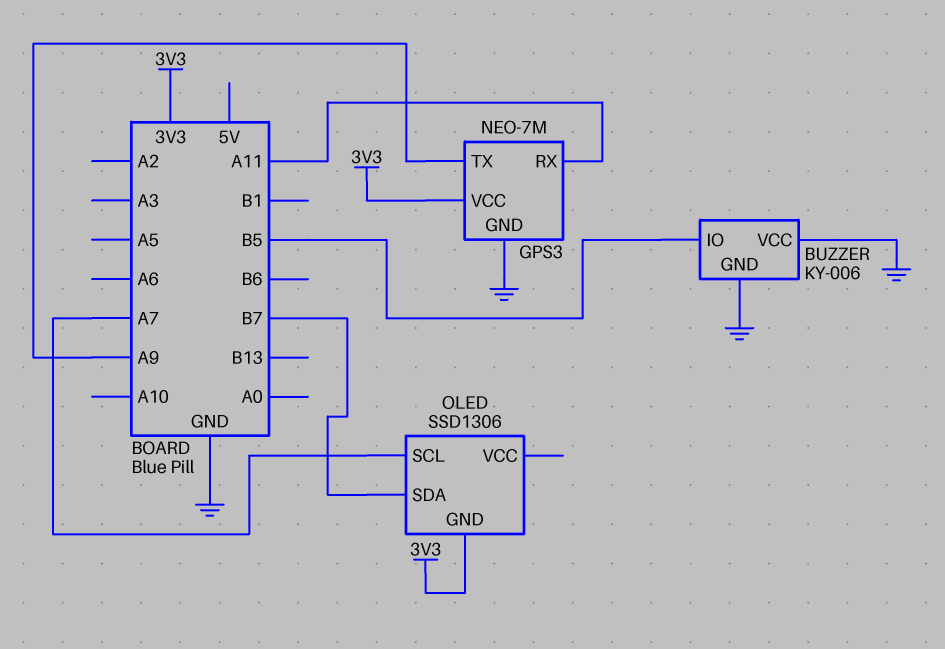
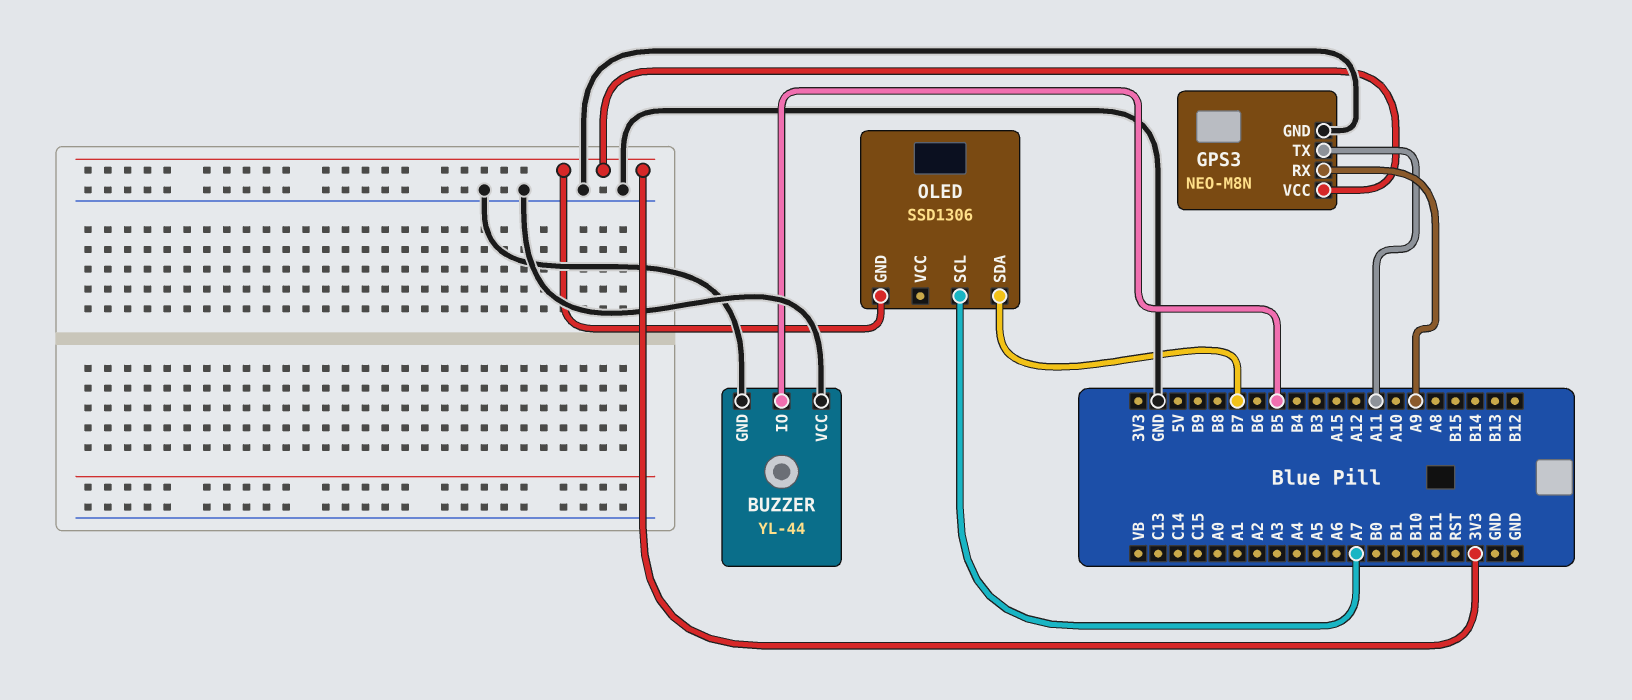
BUZZER: KY-006 -> YL-44
GPS3: NEO-7M -> NEO-M8N
GPS3 pin RX: A11 -> A9
GPS3 pin TX: A9 -> A11

